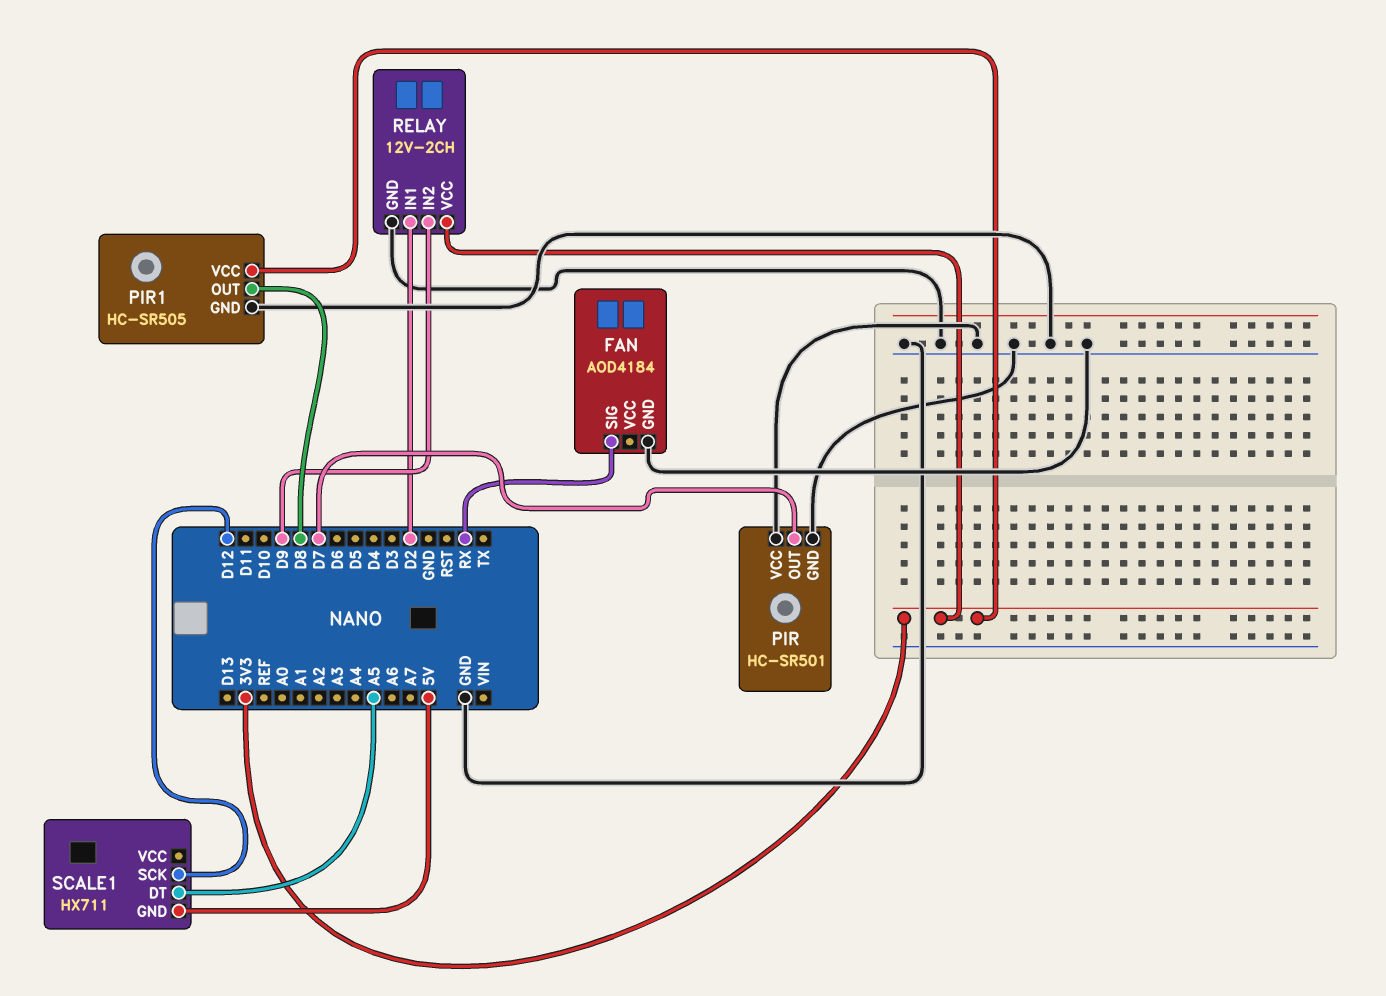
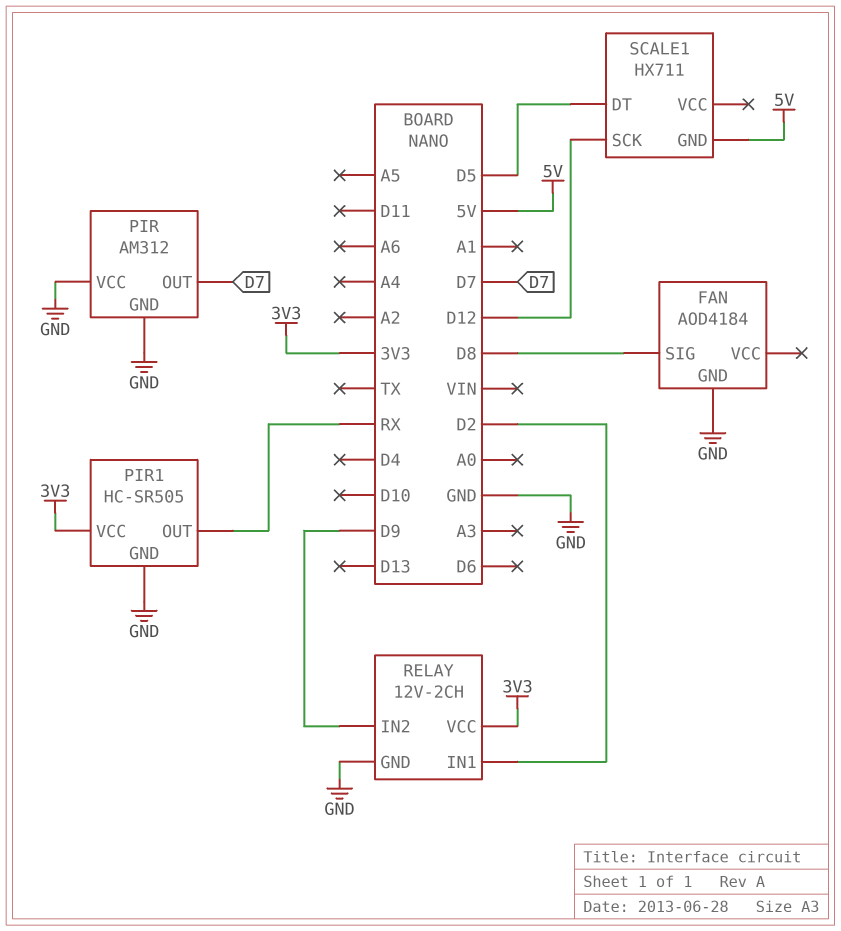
FAN pin SIG: RX -> D8
PIR: HC-SR501 -> AM312
PIR1 pin OUT: D8 -> RX
SCALE1 pin DT: A5 -> D5

